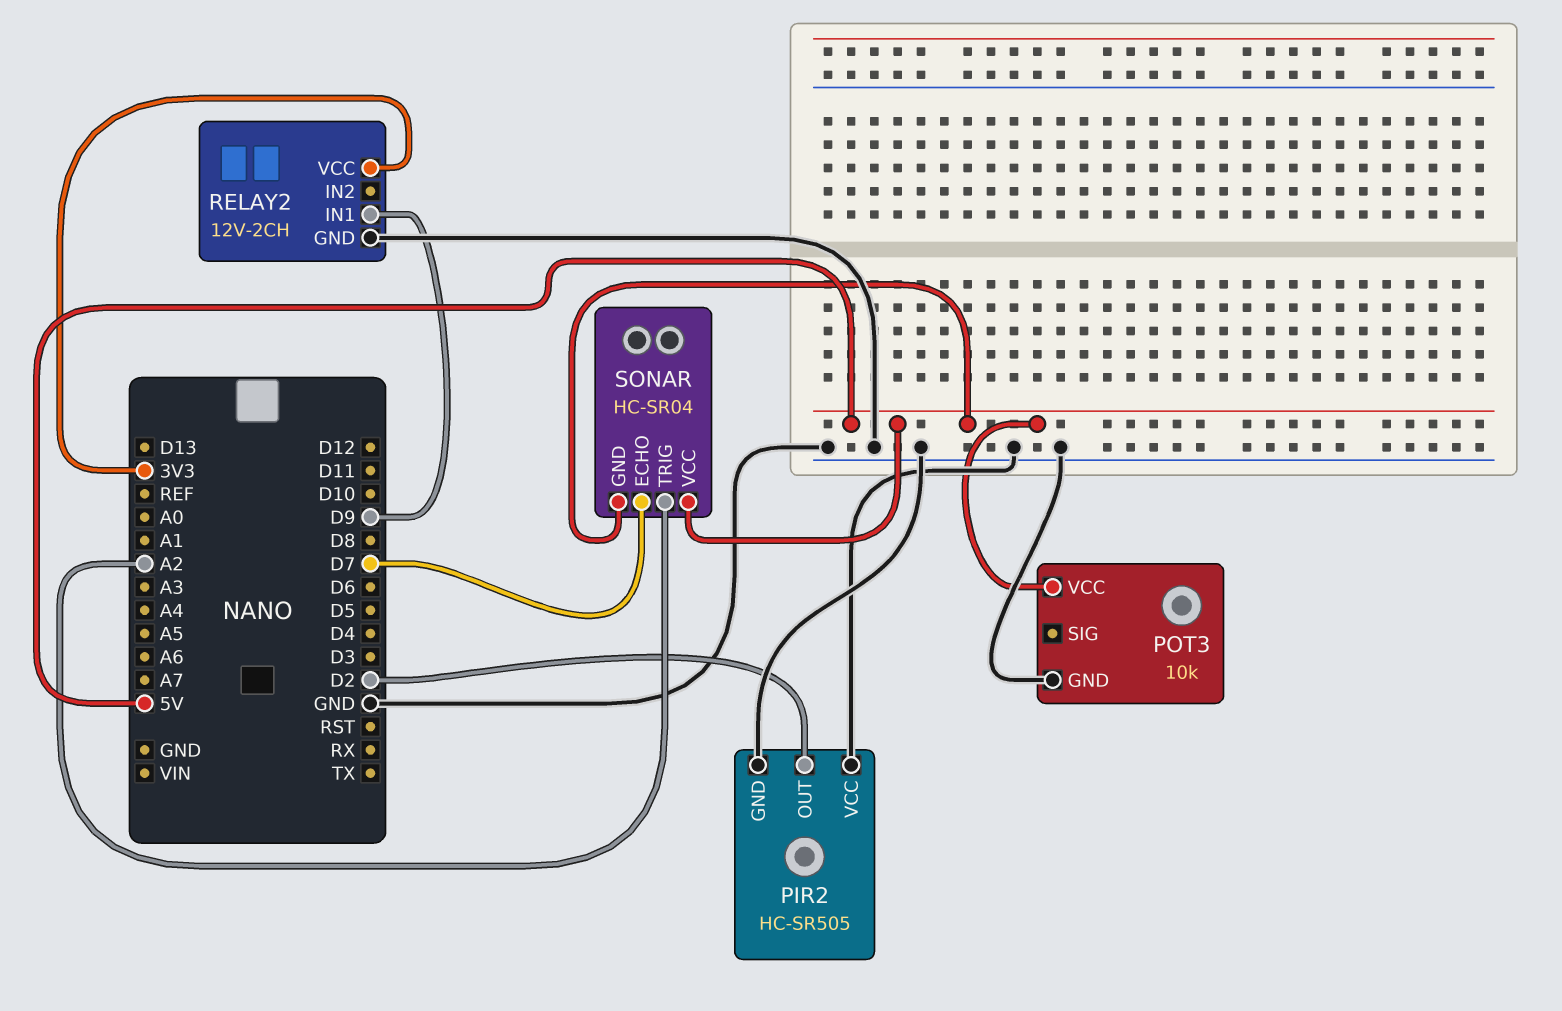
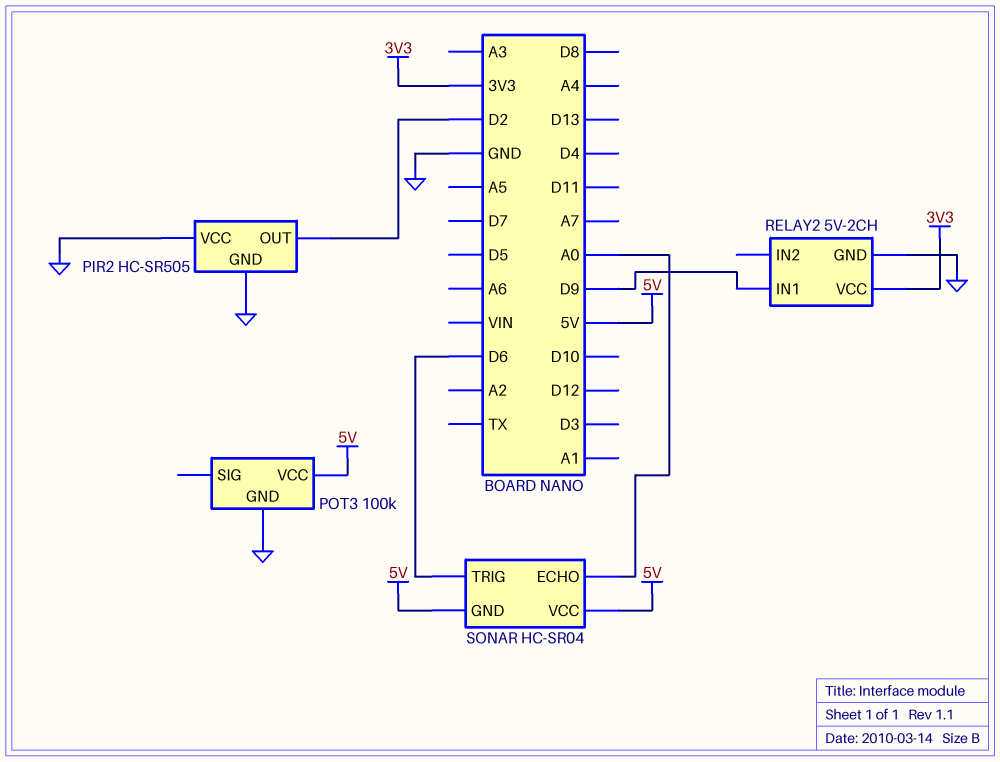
POT3: 10k -> 100k
RELAY2: 12V-2CH -> 5V-2CH
SONAR pin ECHO: D7 -> A0
SONAR pin TRIG: A2 -> D6

